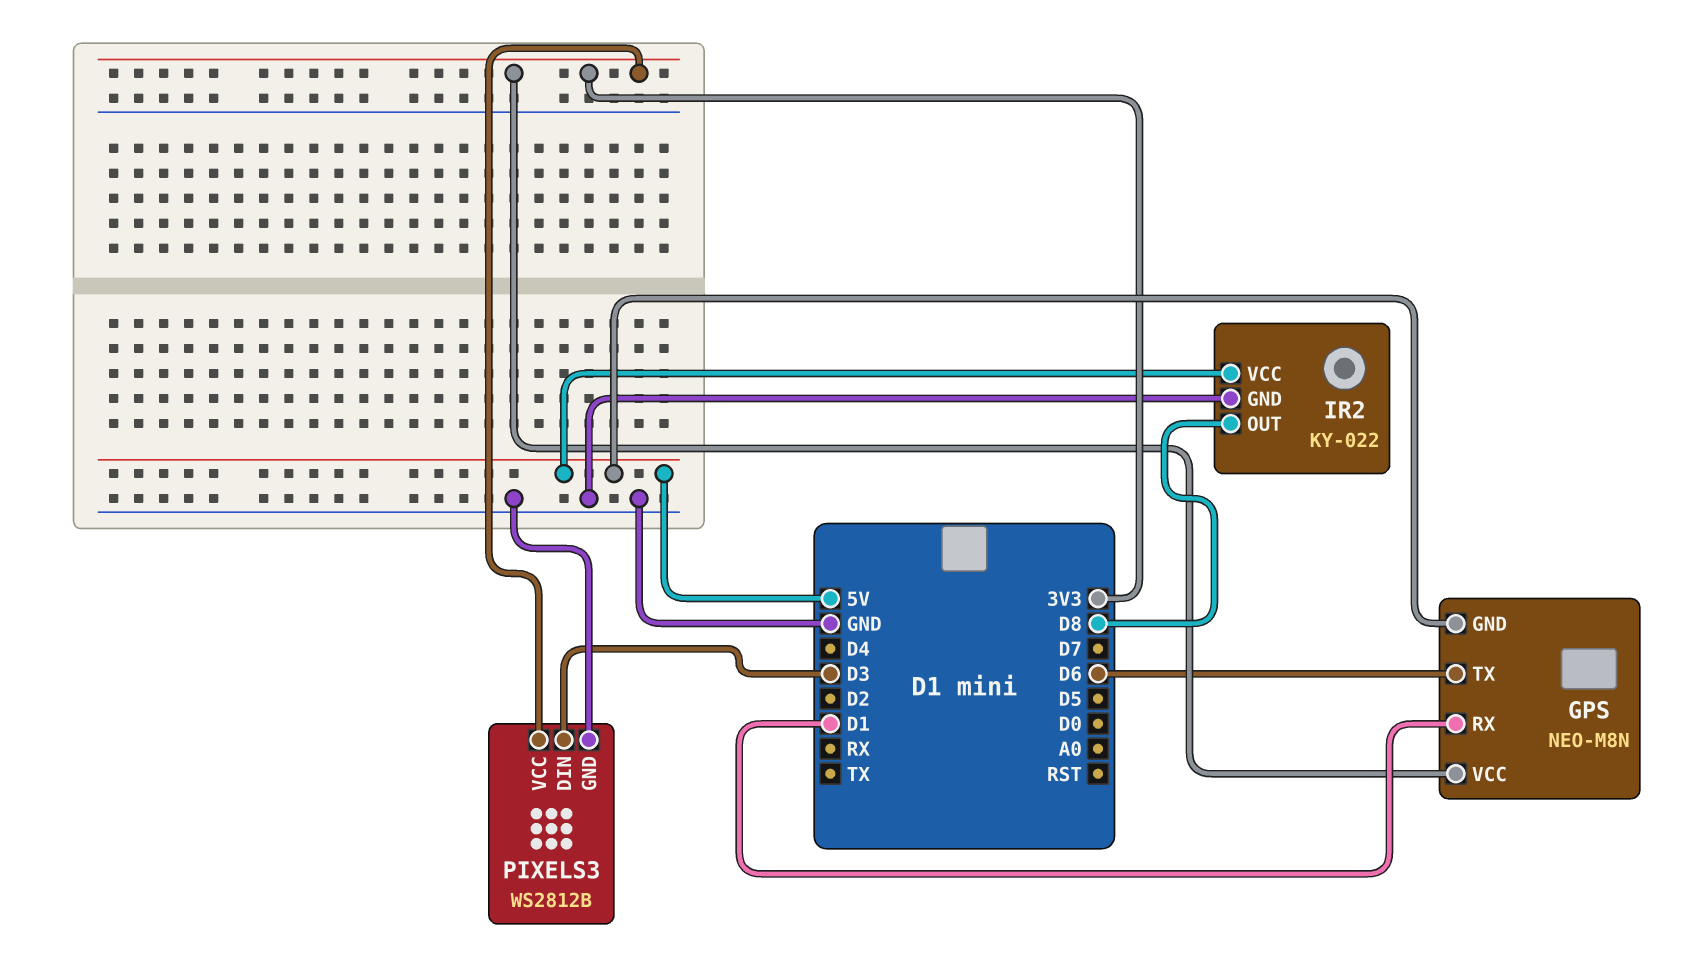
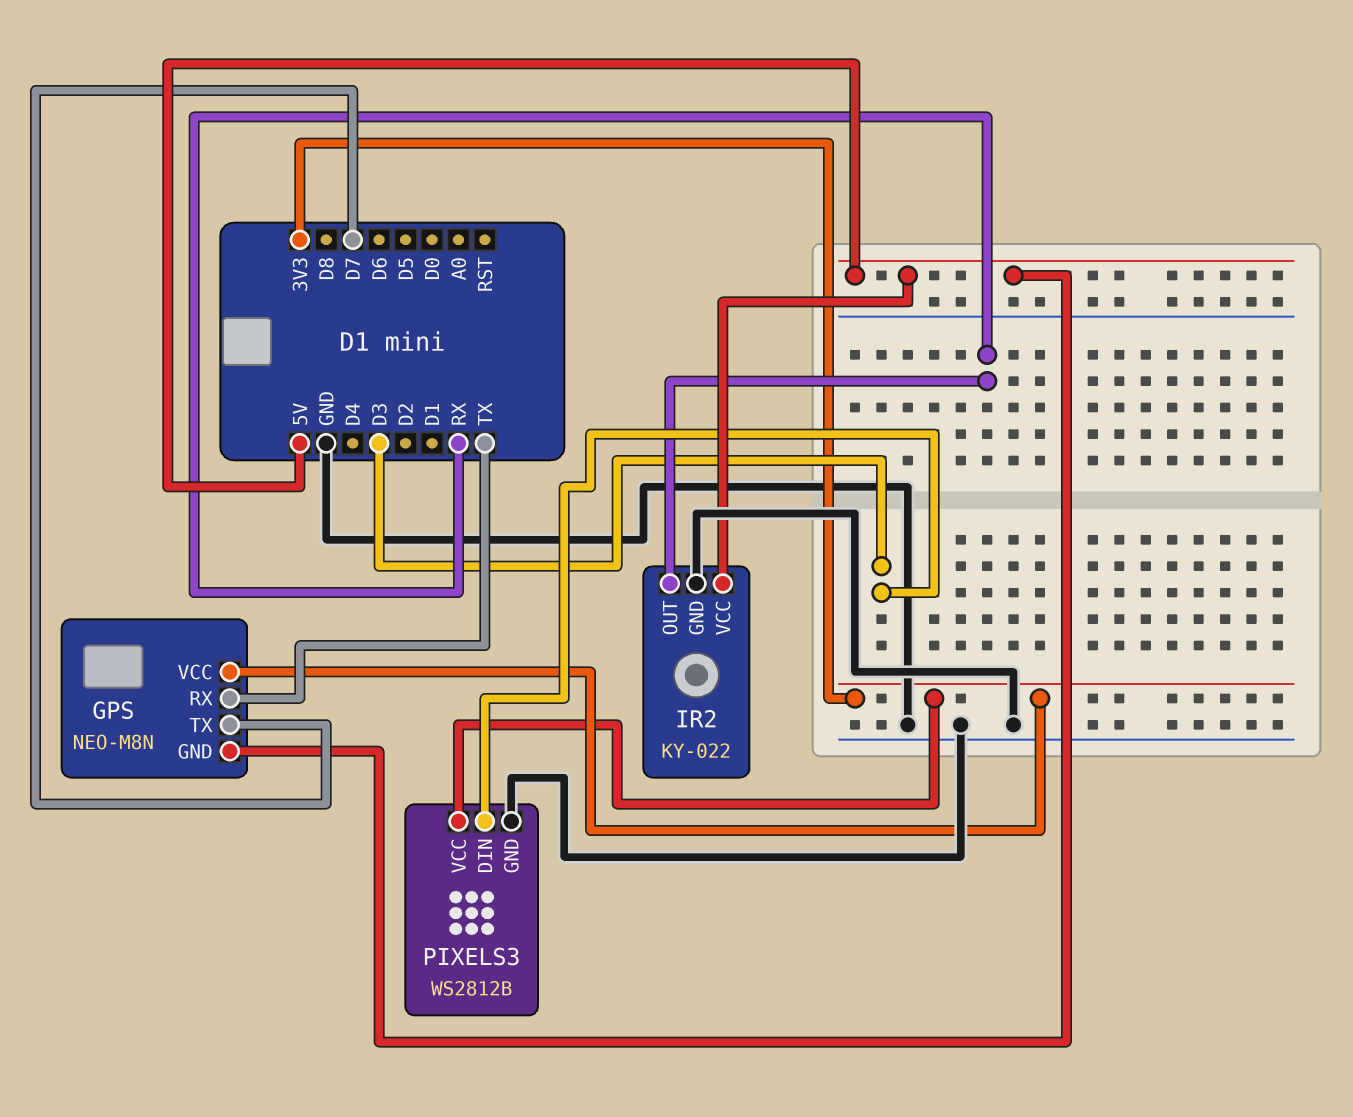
GPS pin RX: D1 -> TX
GPS pin TX: D6 -> D7
IR2 pin OUT: D8 -> RX

